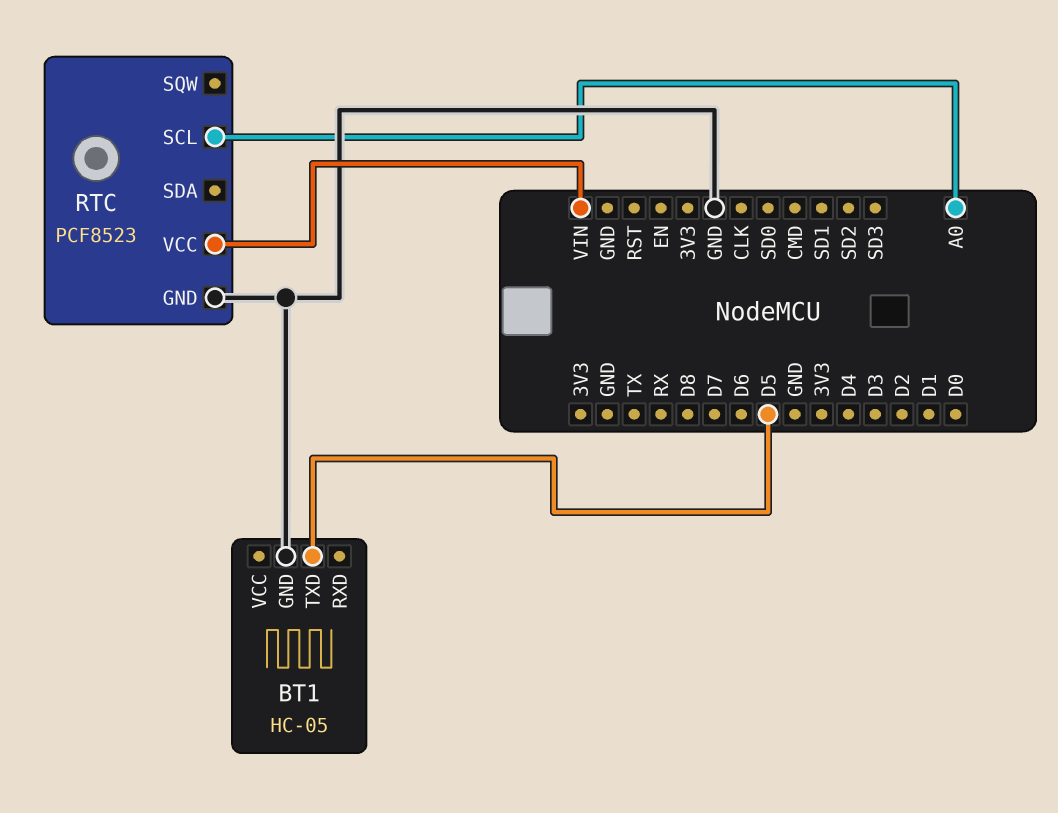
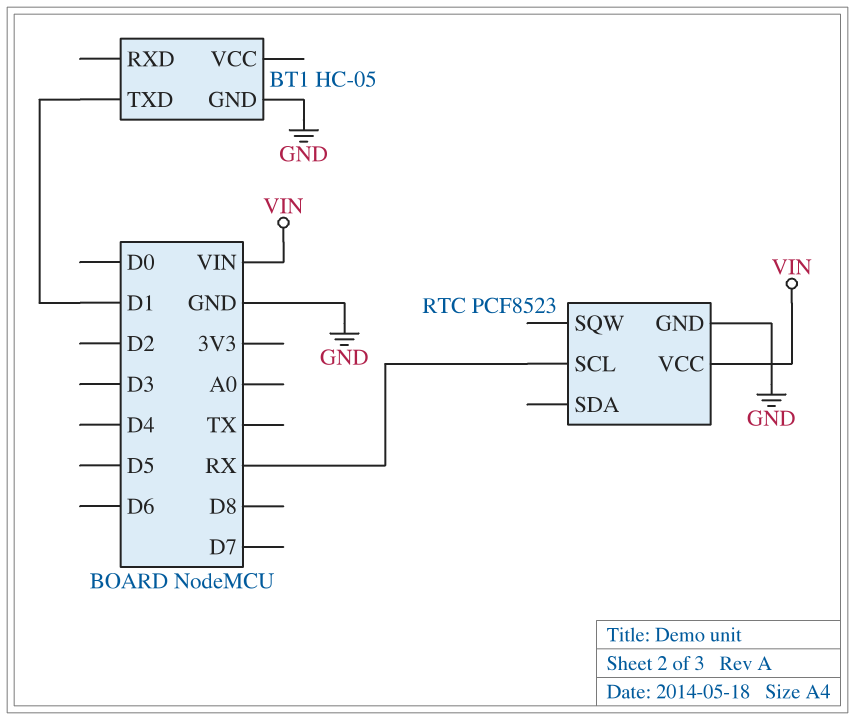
BT1 pin TXD: D5 -> D1
RTC pin SCL: A0 -> RX

